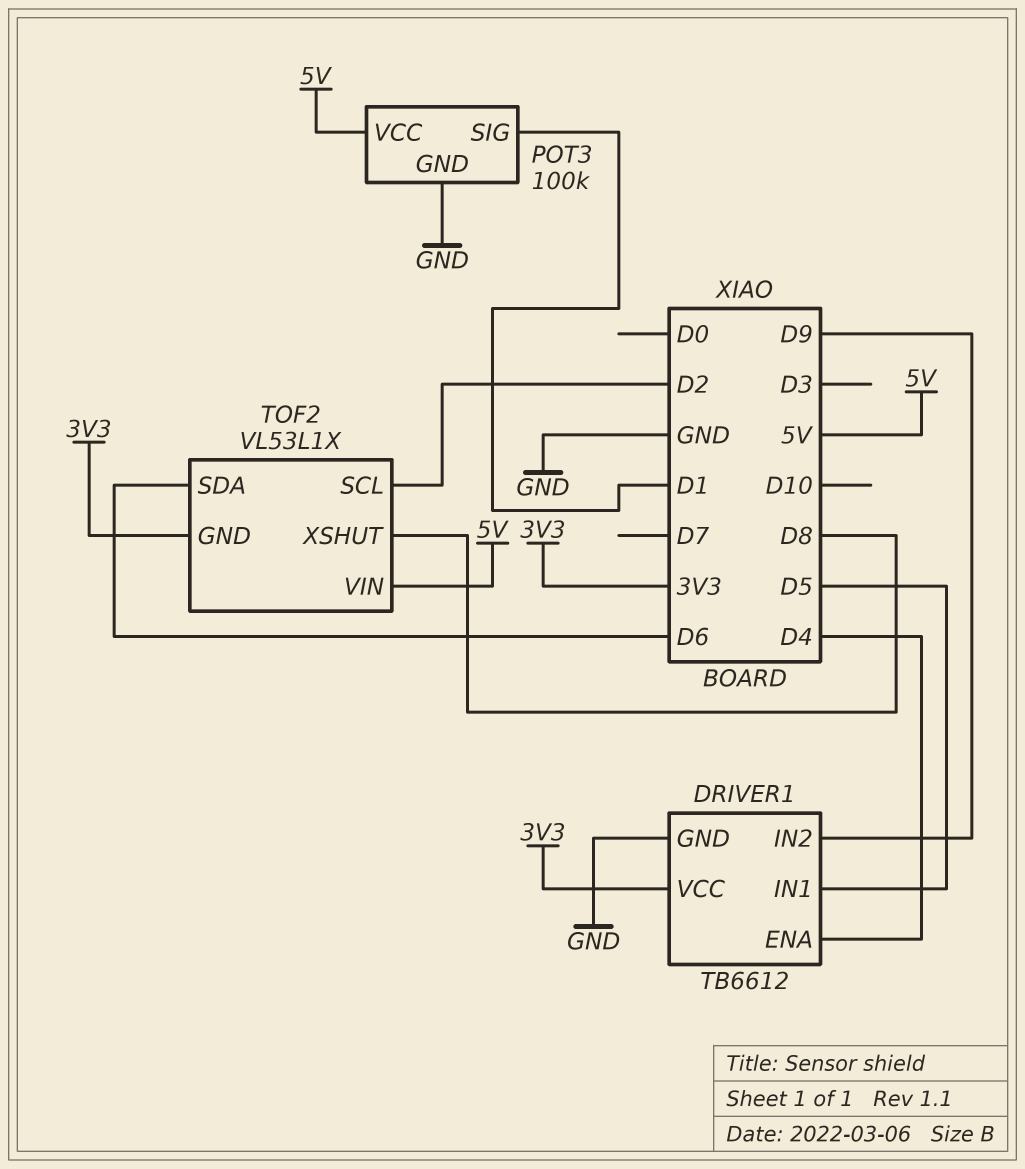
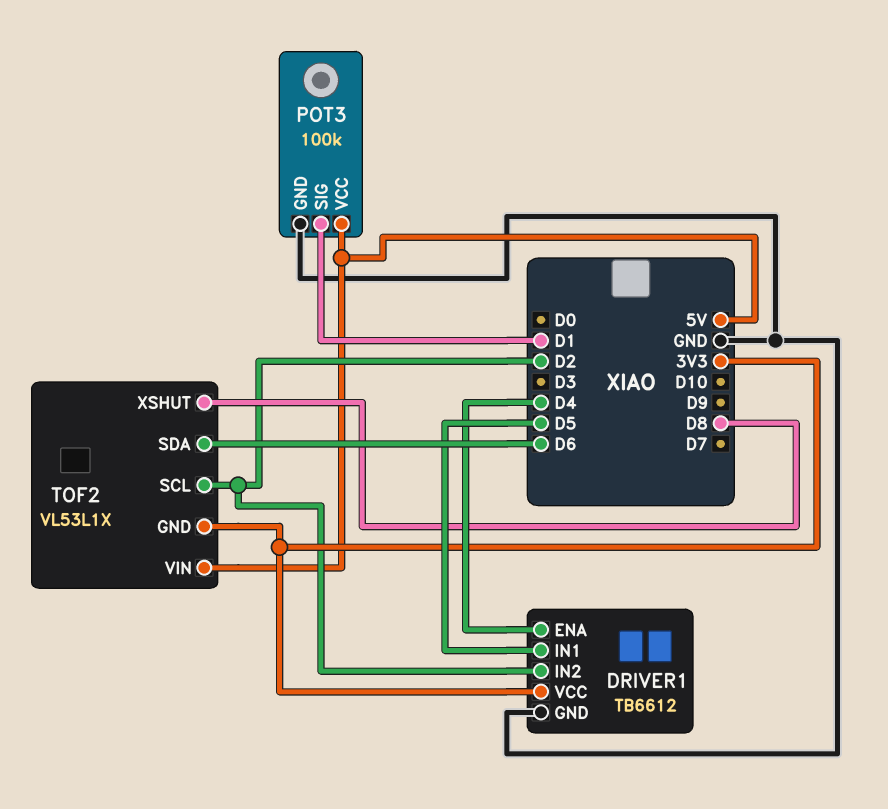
DRIVER1 pin IN2: D9 -> D2

